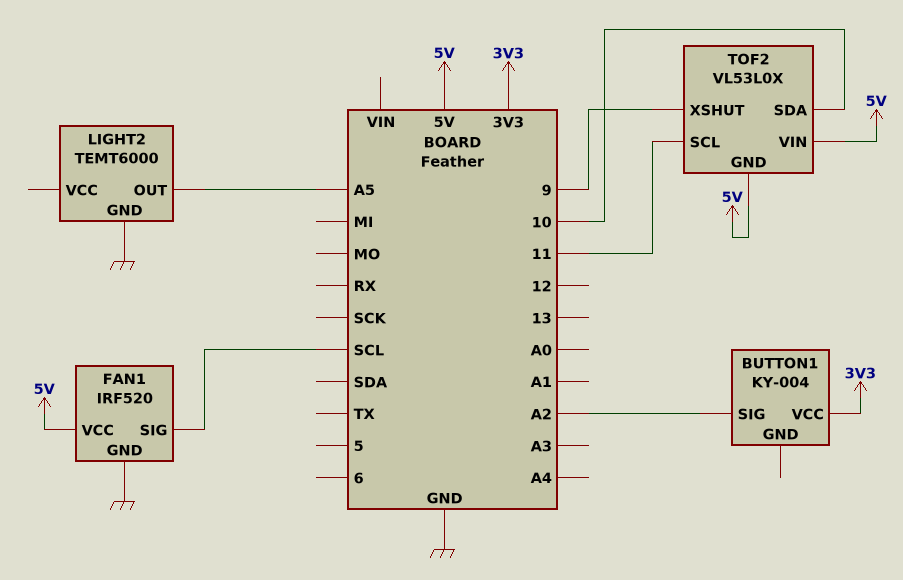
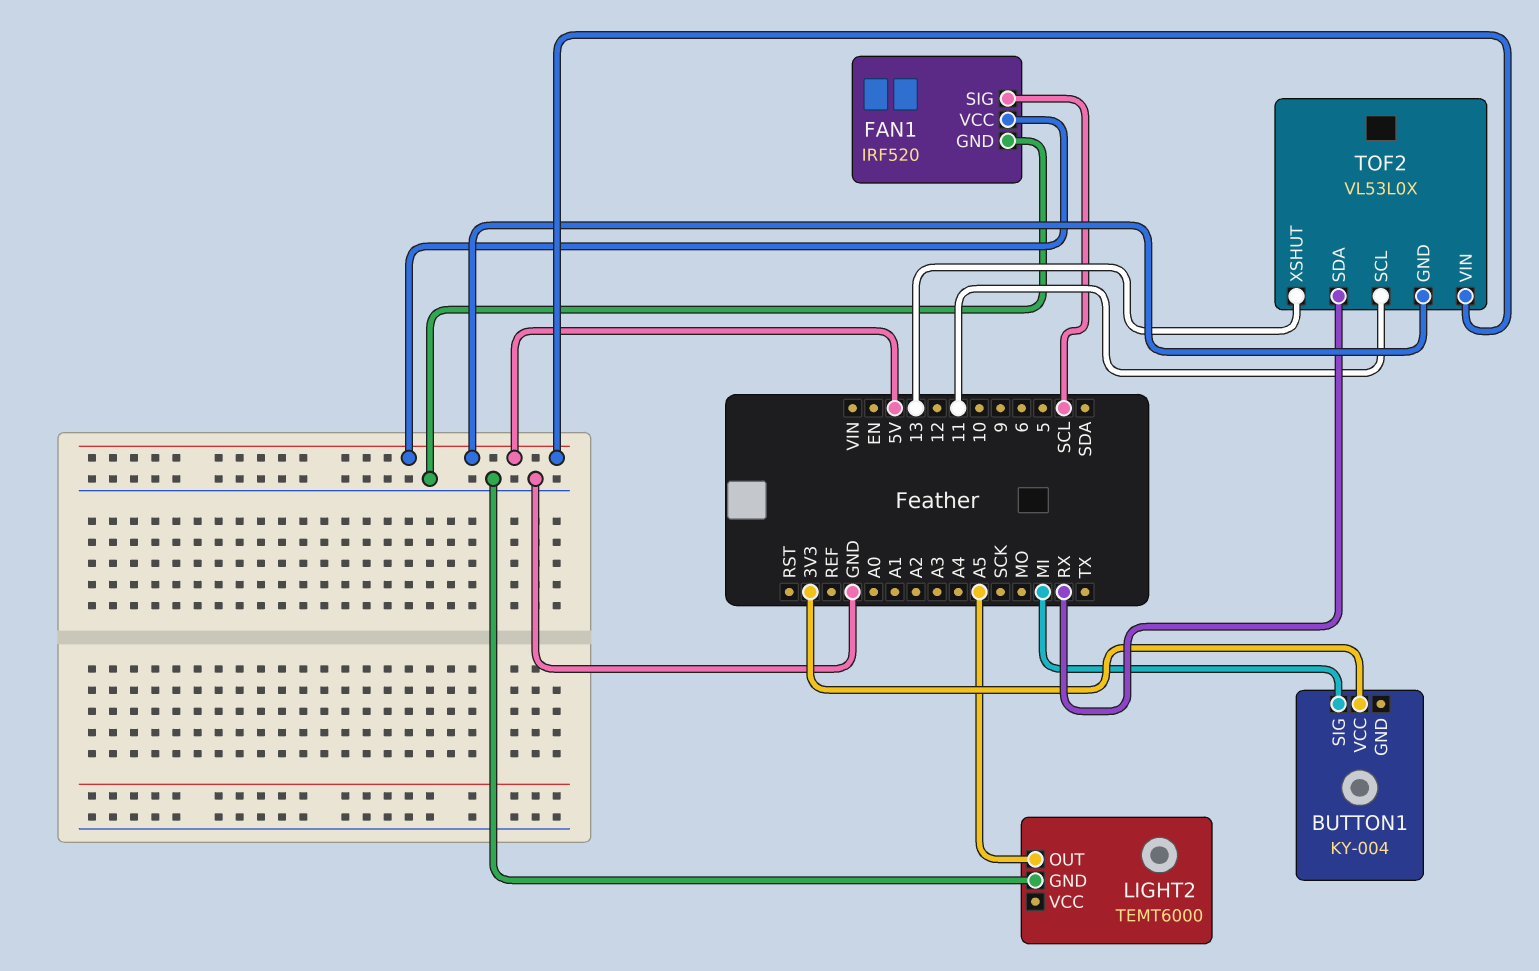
BUTTON1 pin SIG: A2 -> MI
TOF2 pin SDA: 10 -> RX
TOF2 pin XSHUT: 9 -> 13

